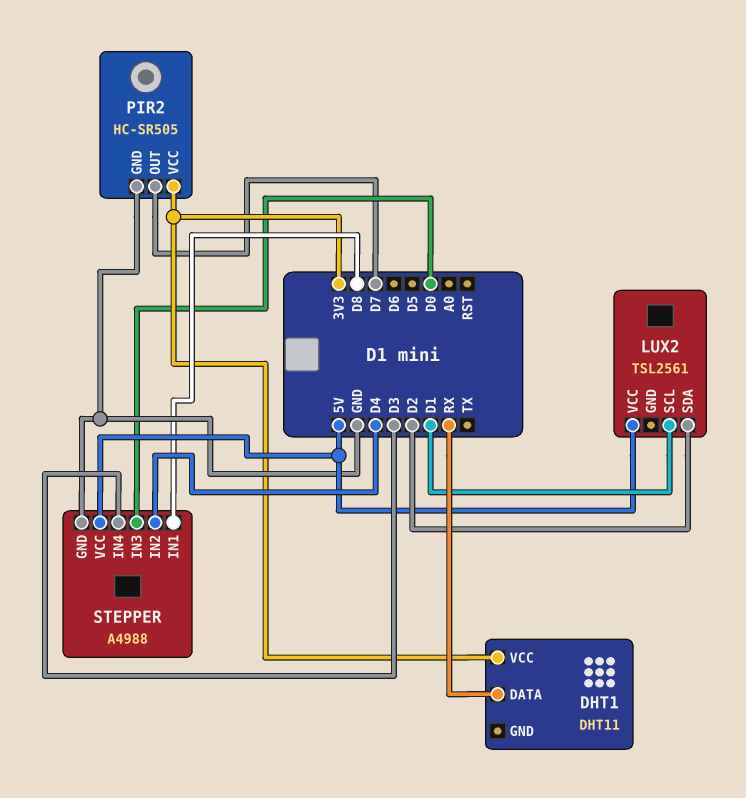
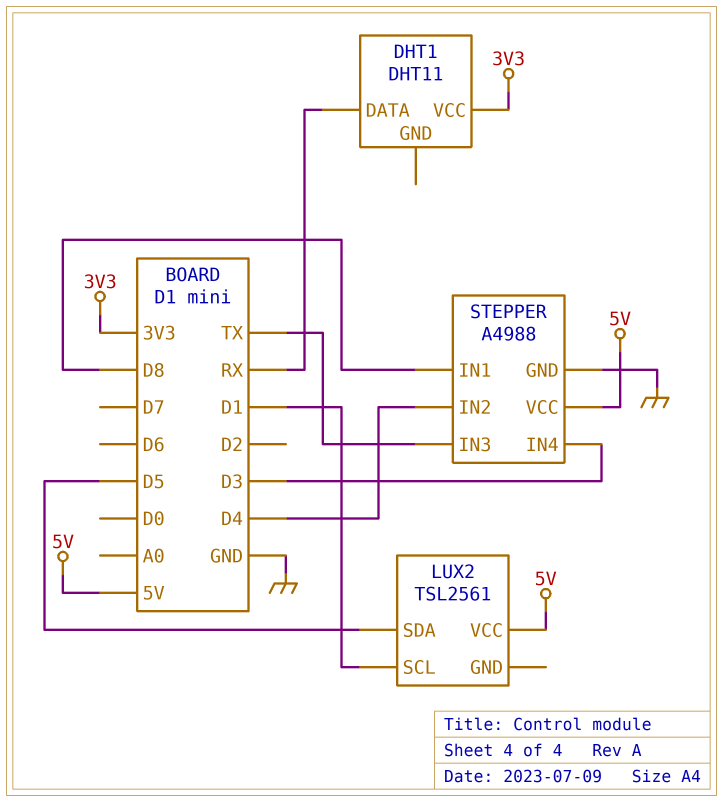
LUX2 pin SDA: D2 -> D5
PIR2: HC-SR505 -> none
PIR2 pin GND: GND -> none
PIR2 pin OUT: D7 -> none
PIR2 pin VCC: 3V3 -> none
STEPPER pin IN3: D0 -> TX

